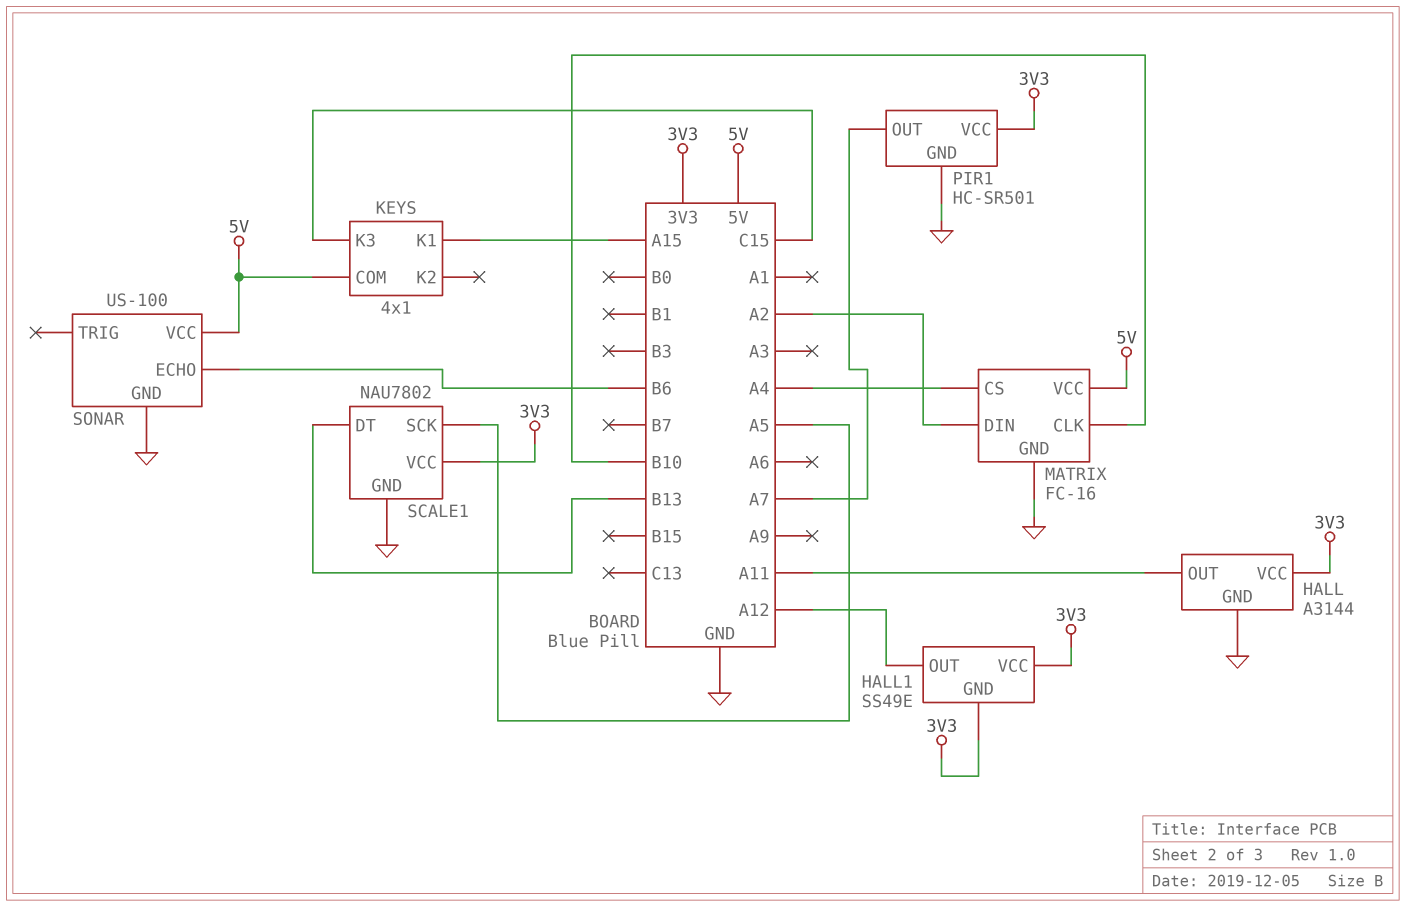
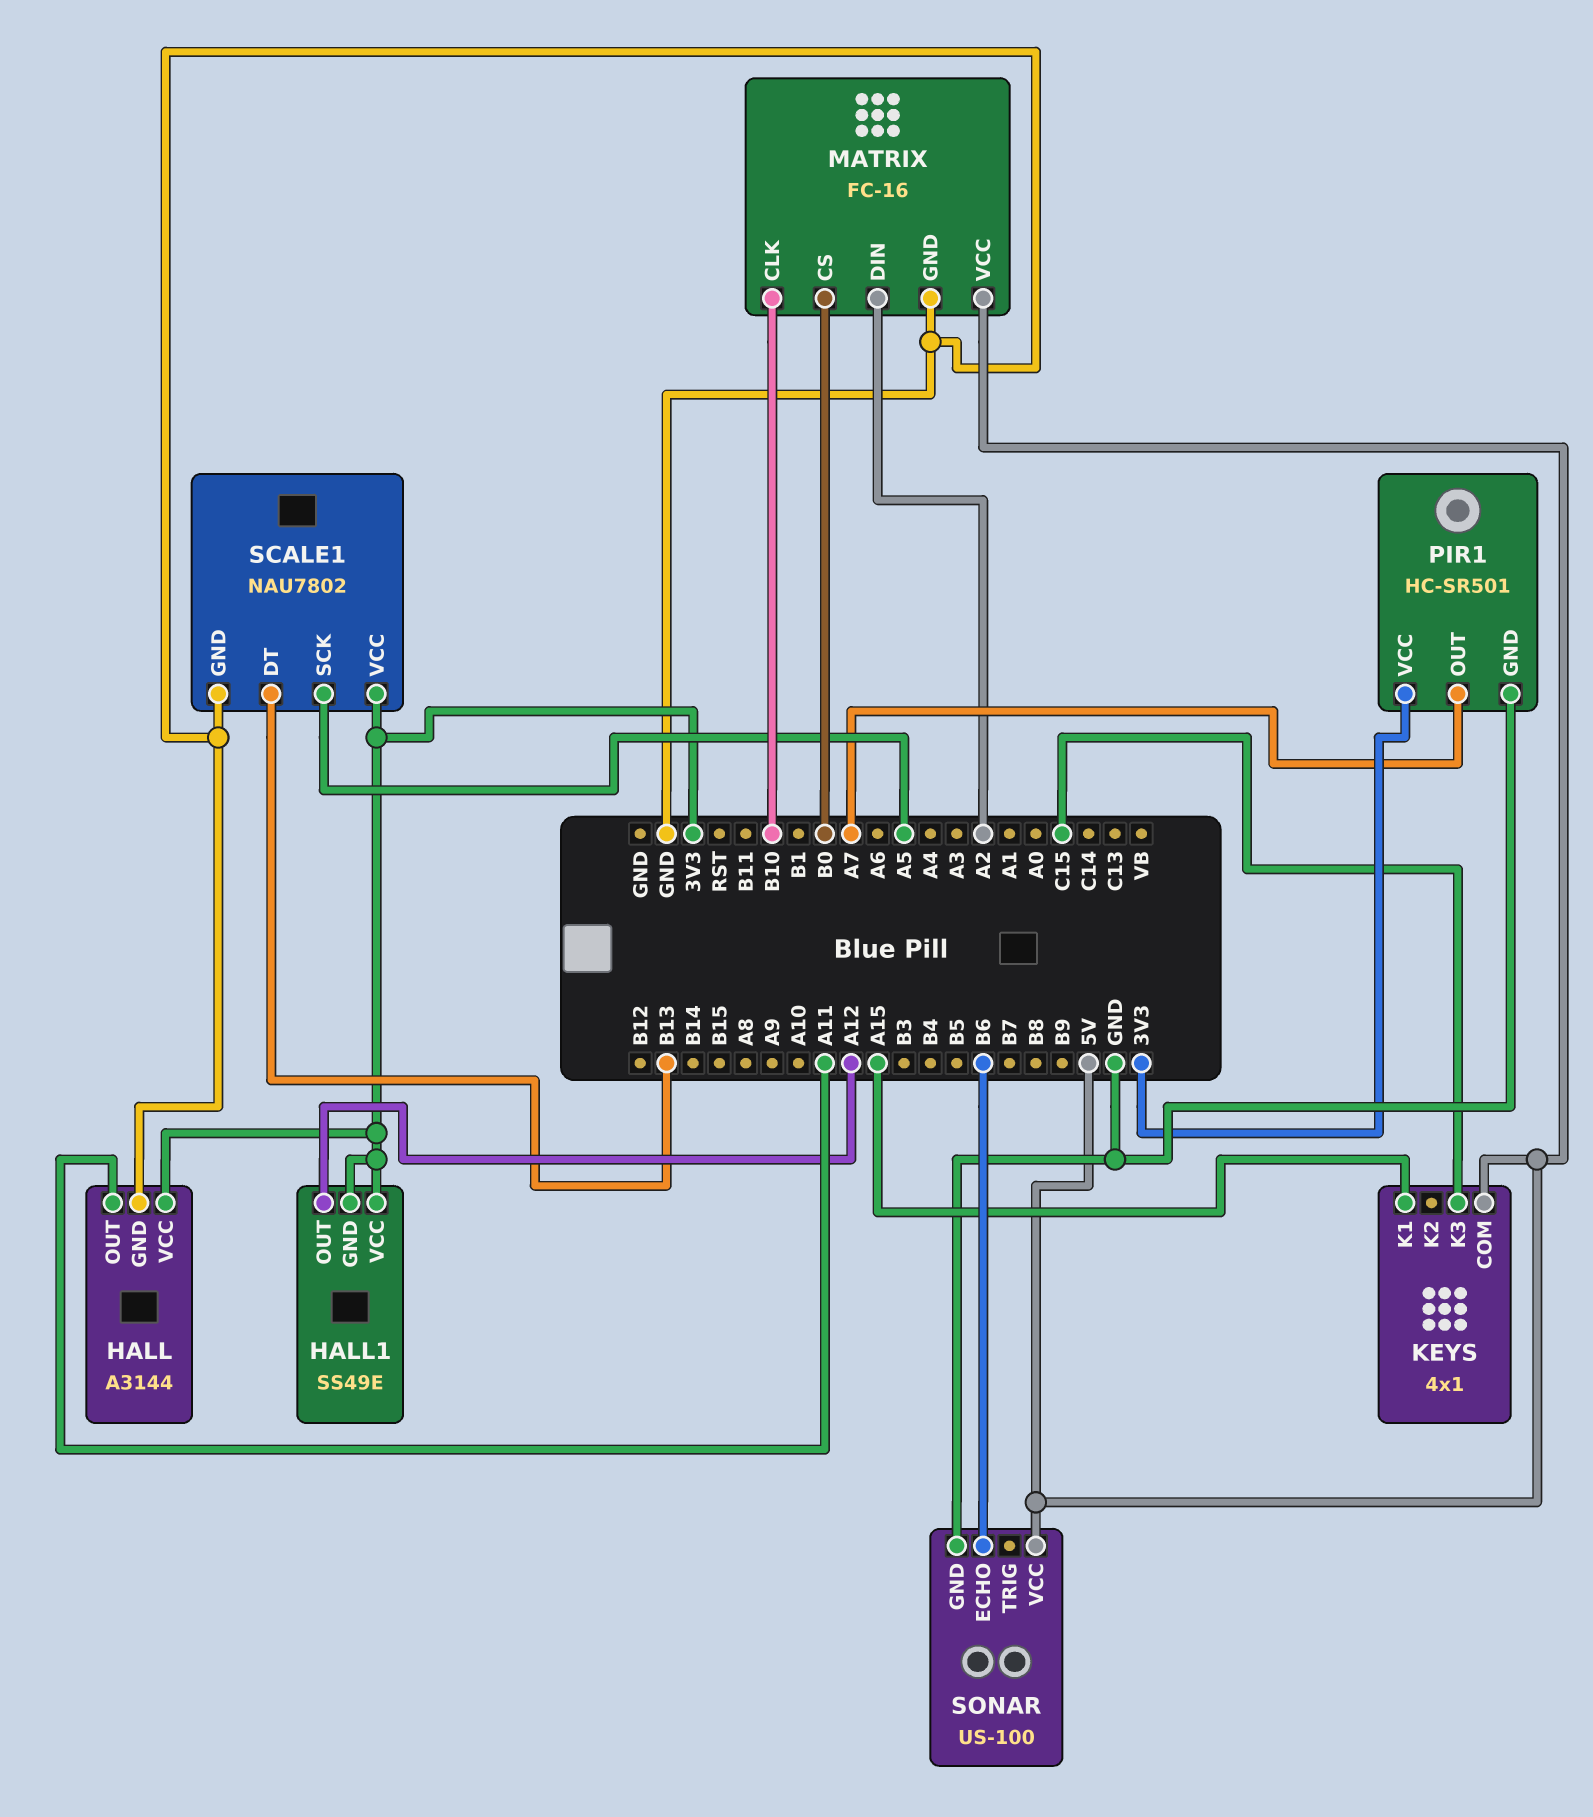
MATRIX pin CS: A4 -> B0

